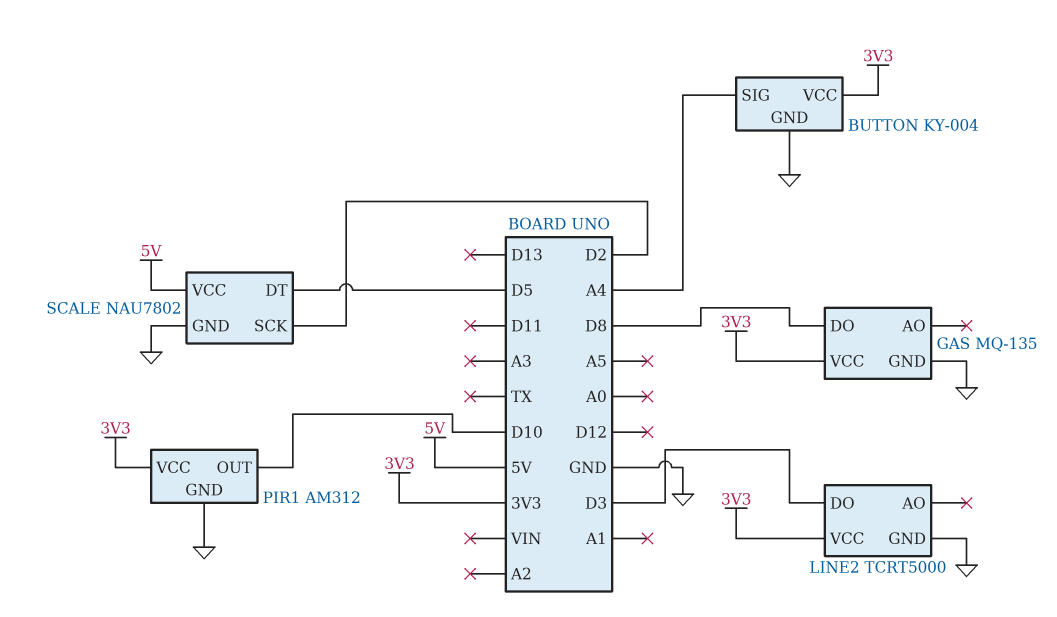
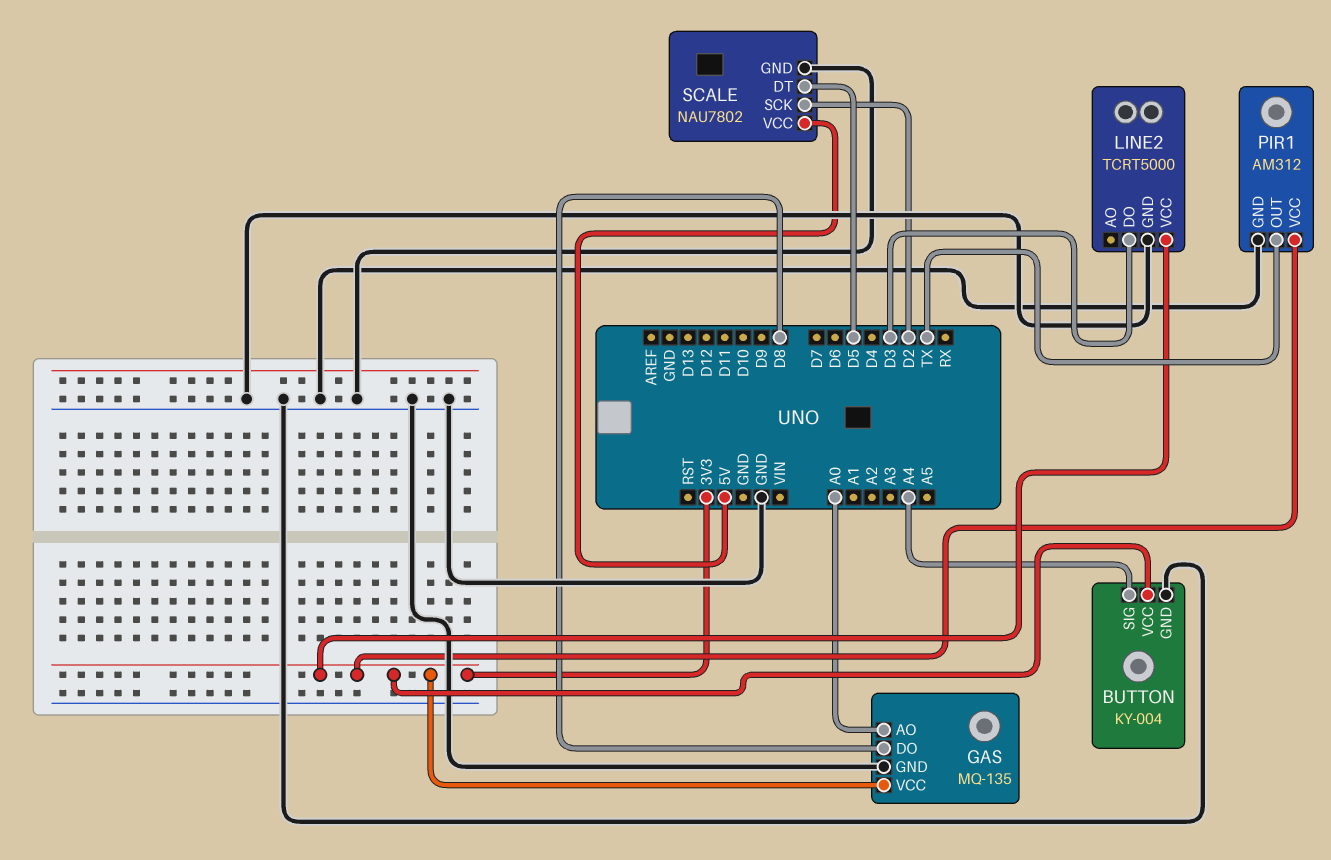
GAS pin AO: none -> A0
PIR1 pin OUT: D10 -> TX

